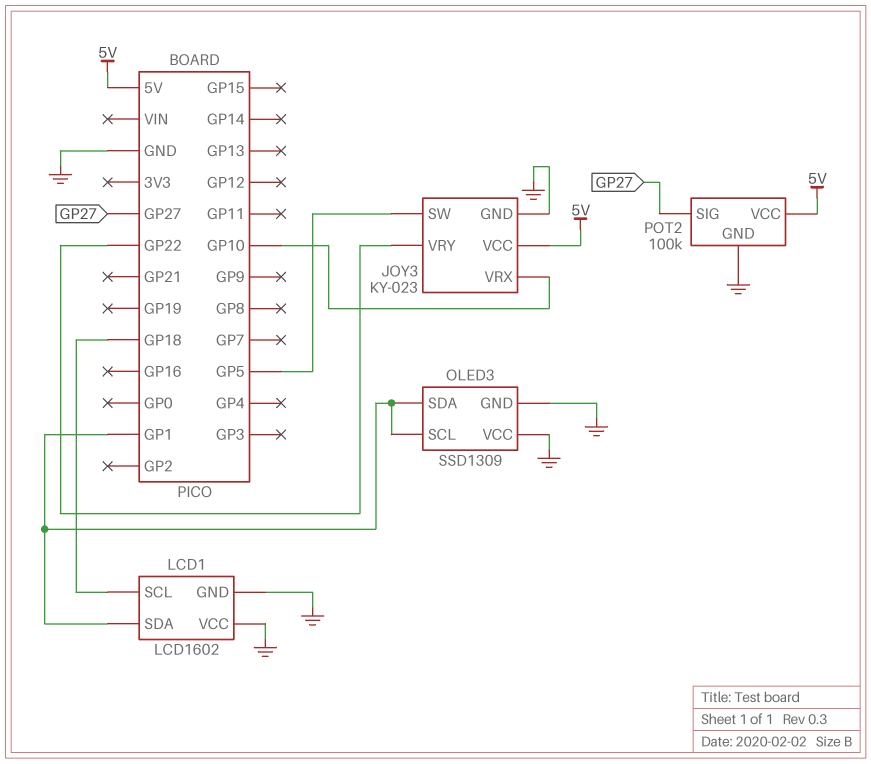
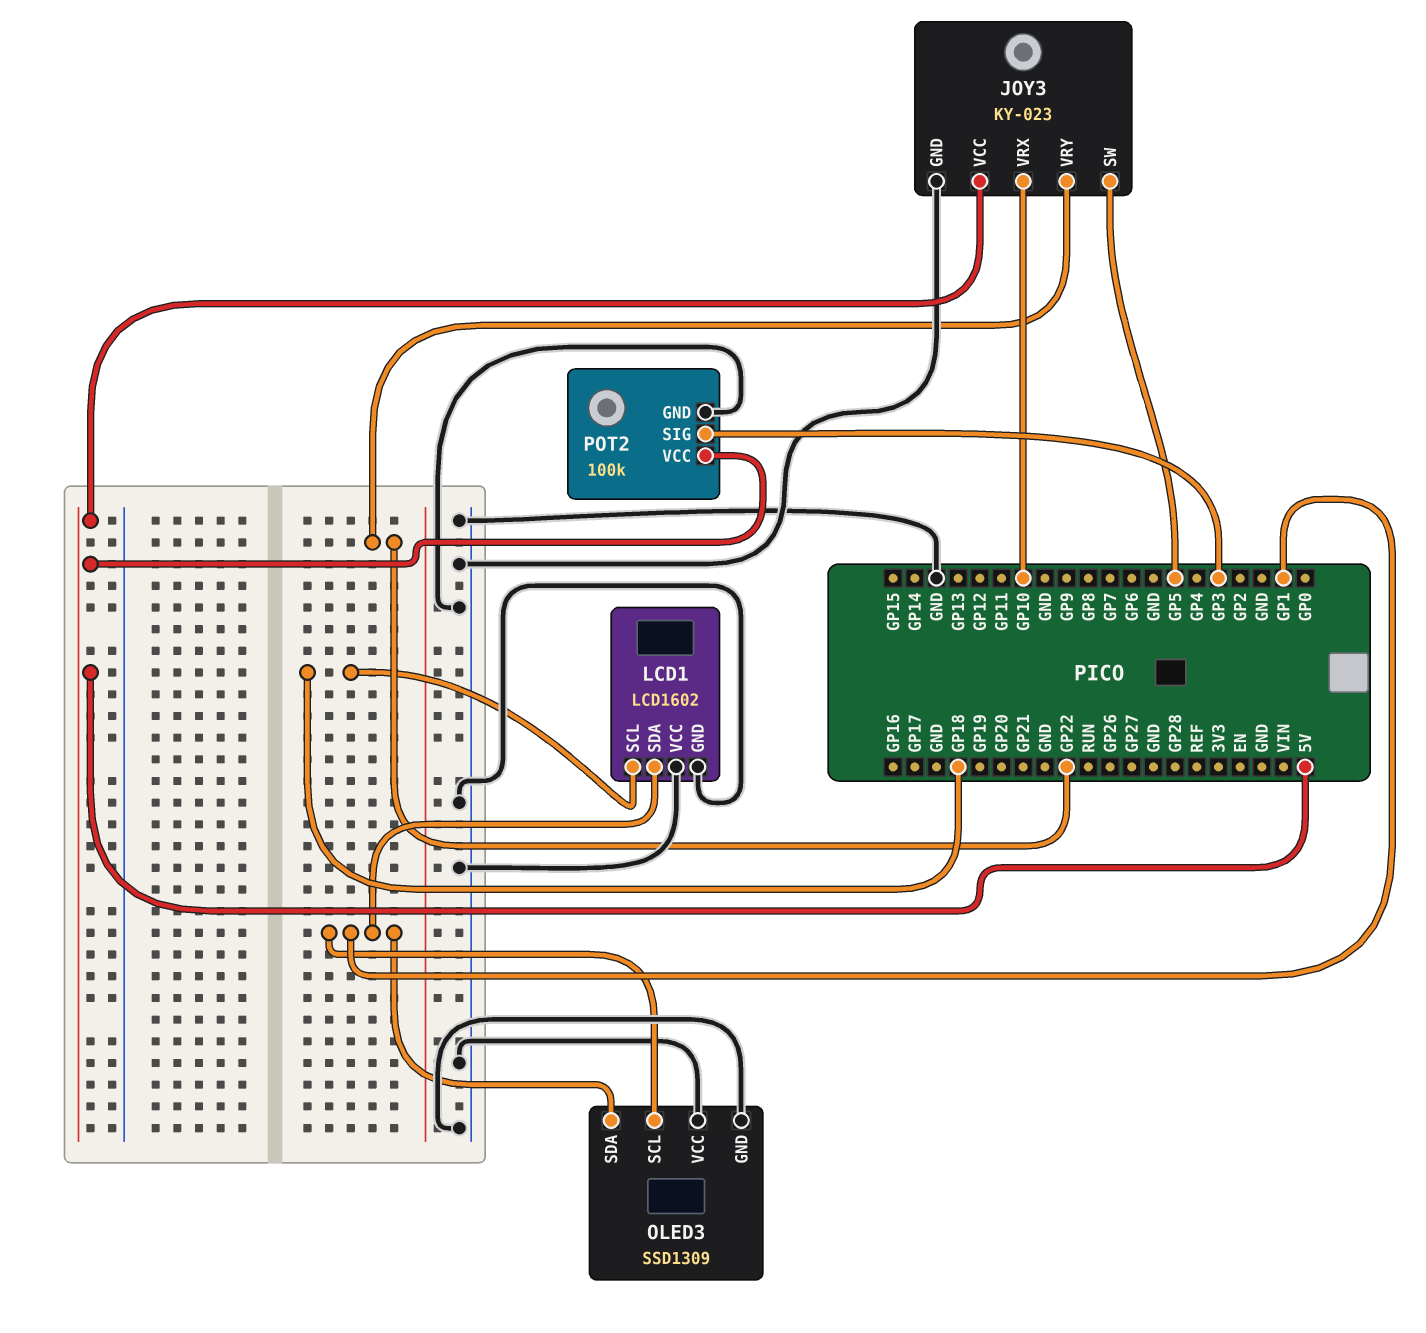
POT2 pin SIG: GP27 -> GP3

